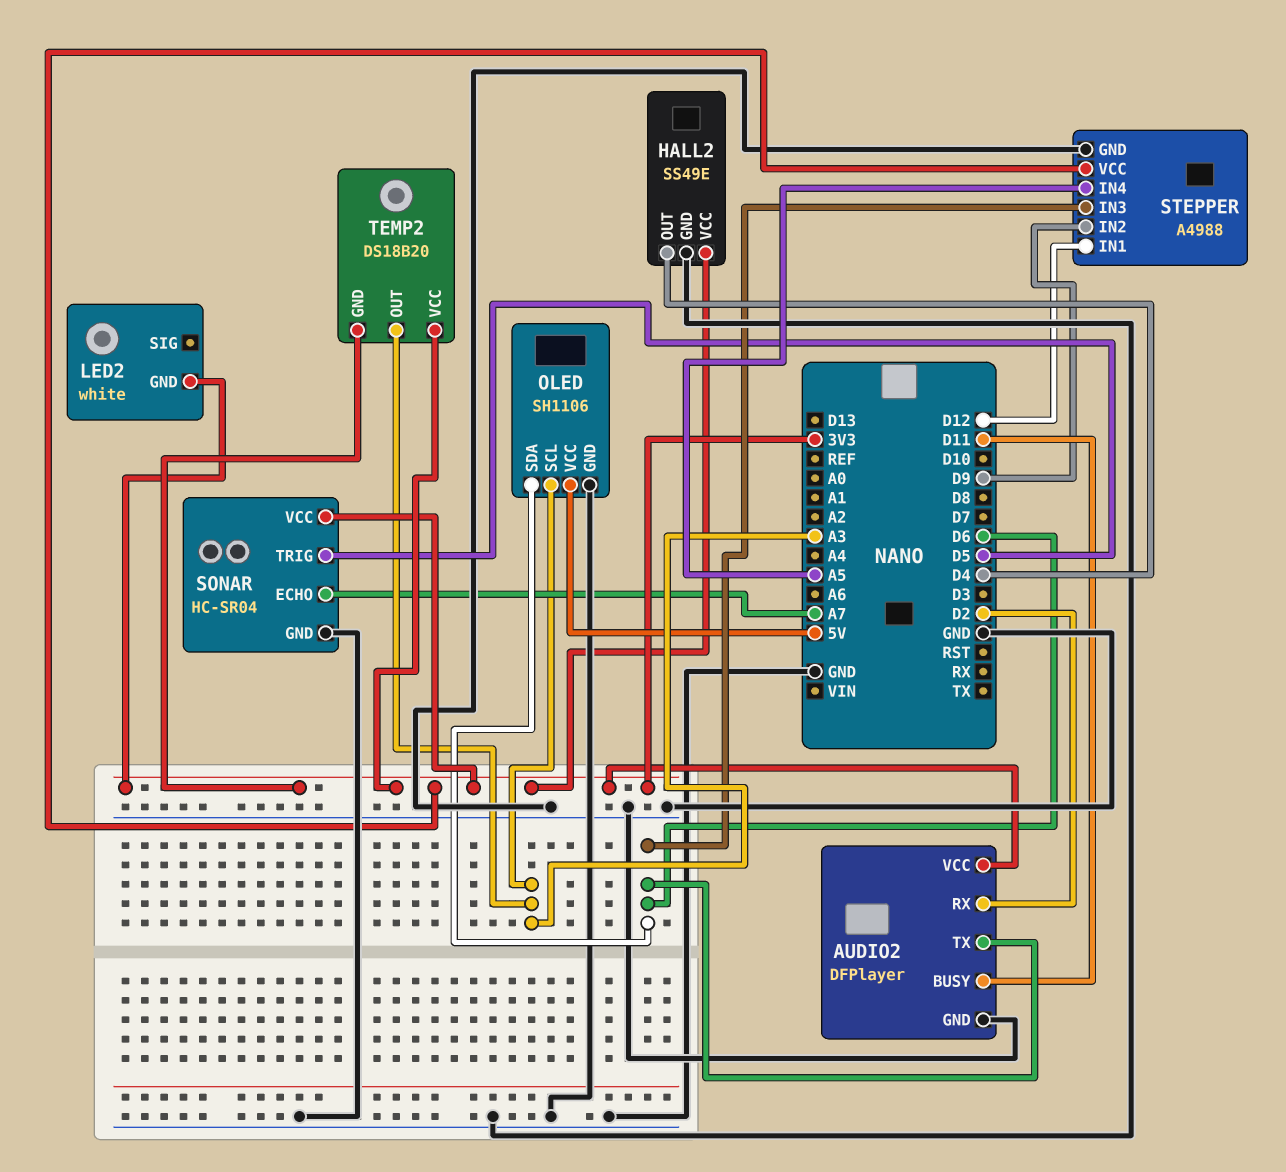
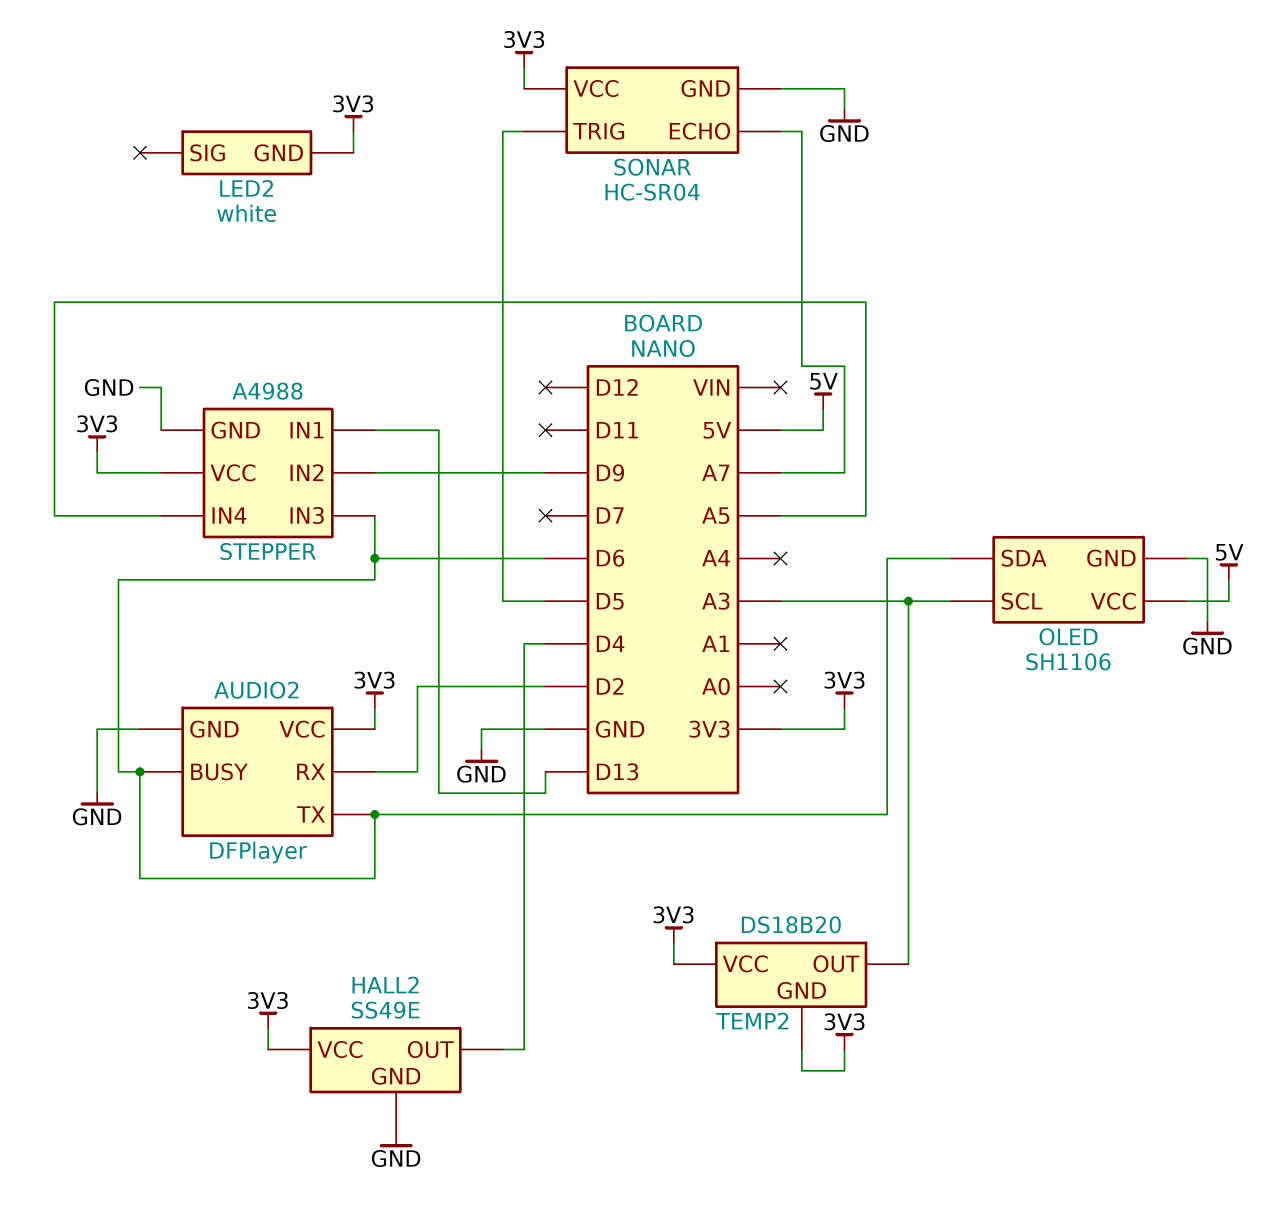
AUDIO2 pin BUSY: D11 -> D6
STEPPER pin IN1: D12 -> D13

